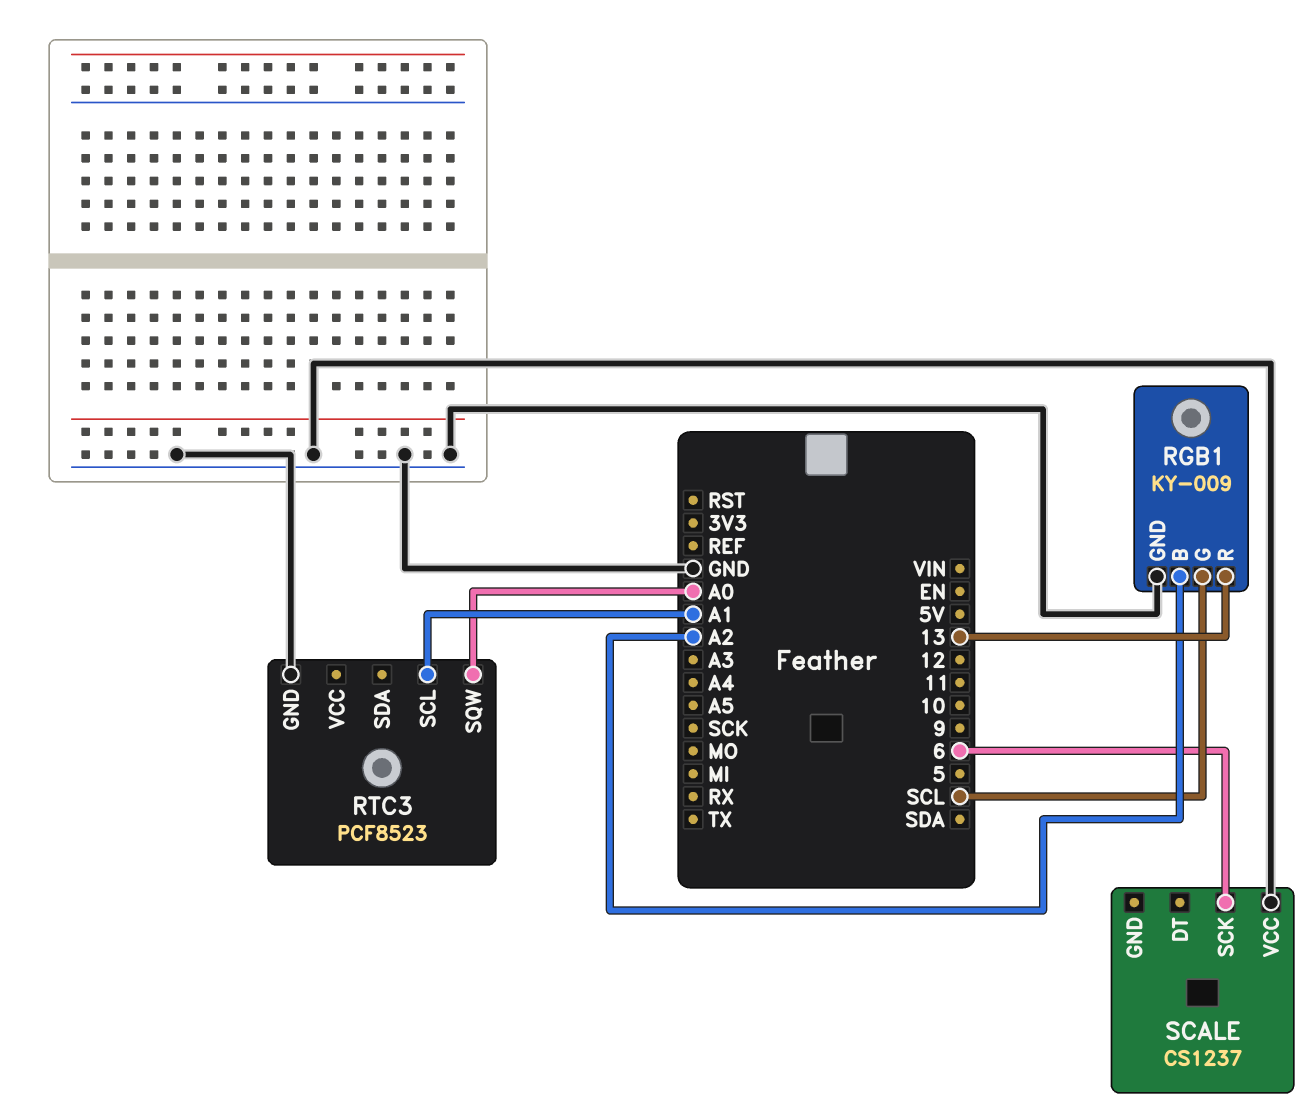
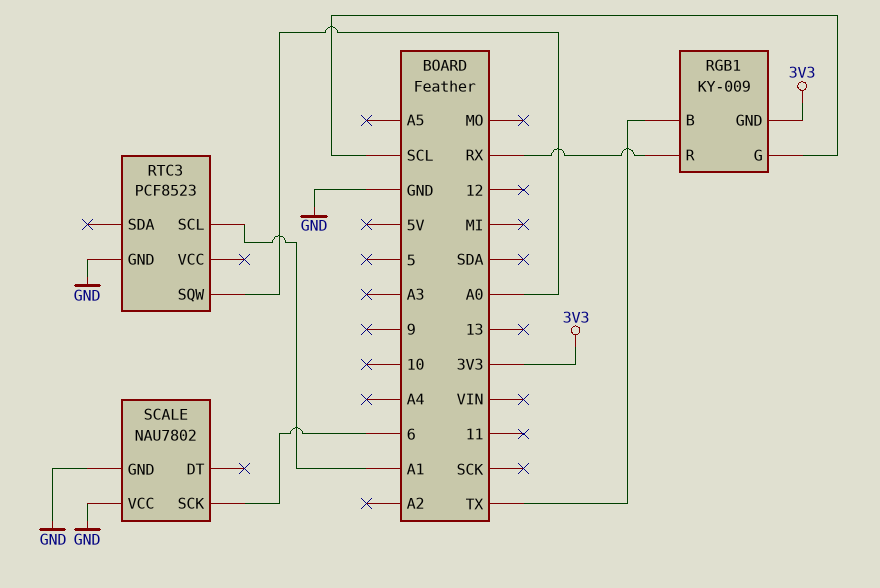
RGB1 pin B: A2 -> TX
RGB1 pin GND: GND -> 3V3
RGB1 pin R: 13 -> RX
SCALE: CS1237 -> NAU7802
SCALE pin GND: none -> GND

